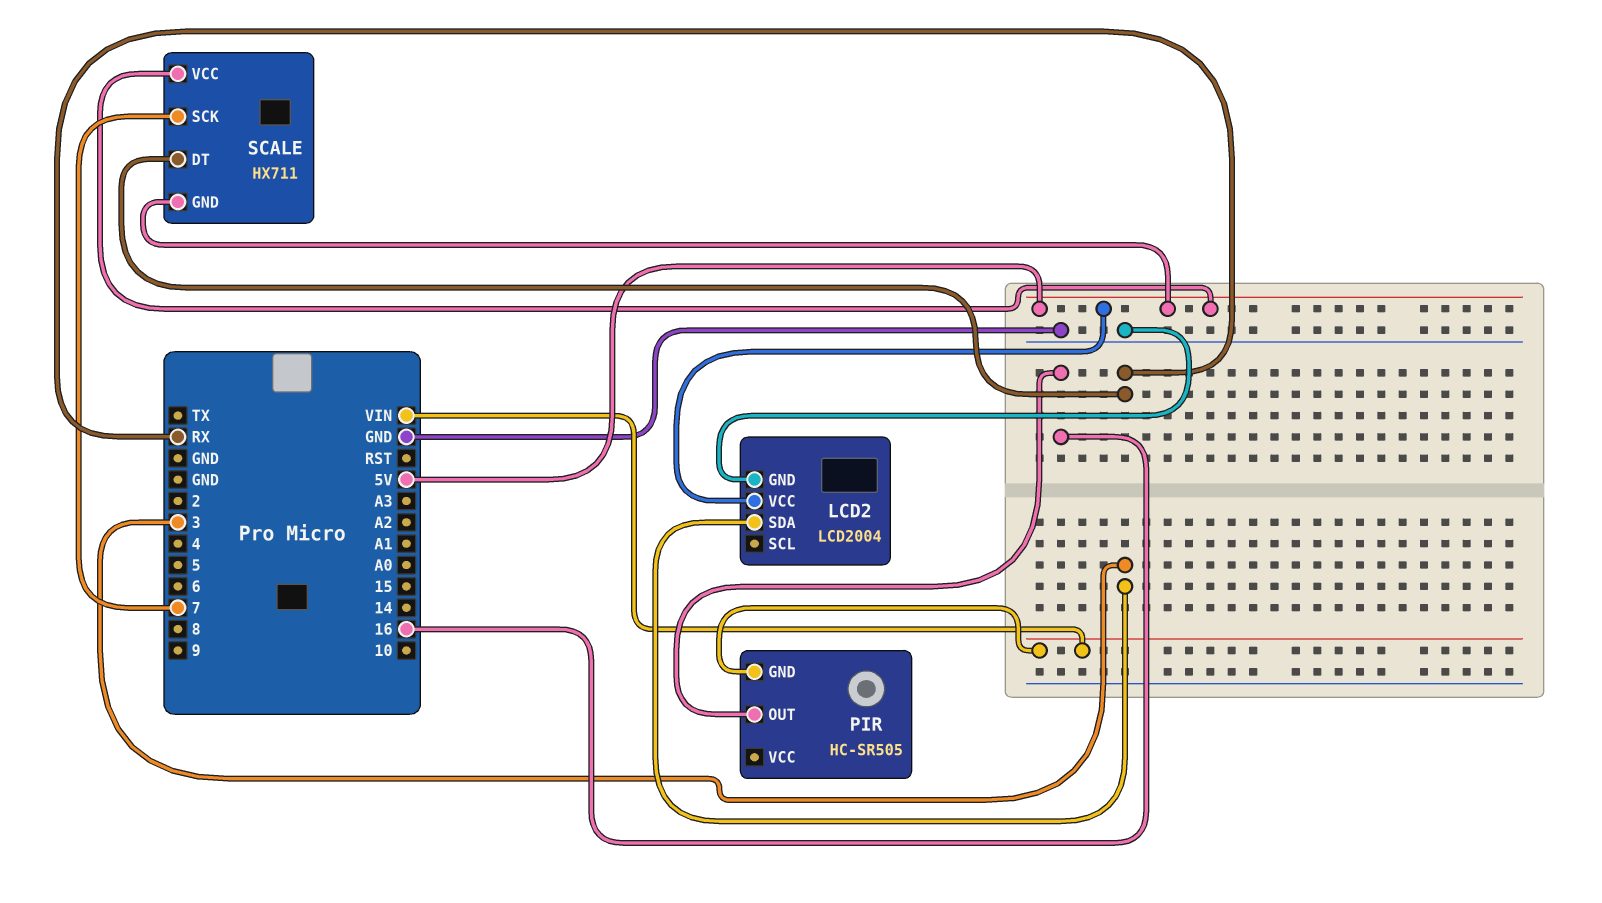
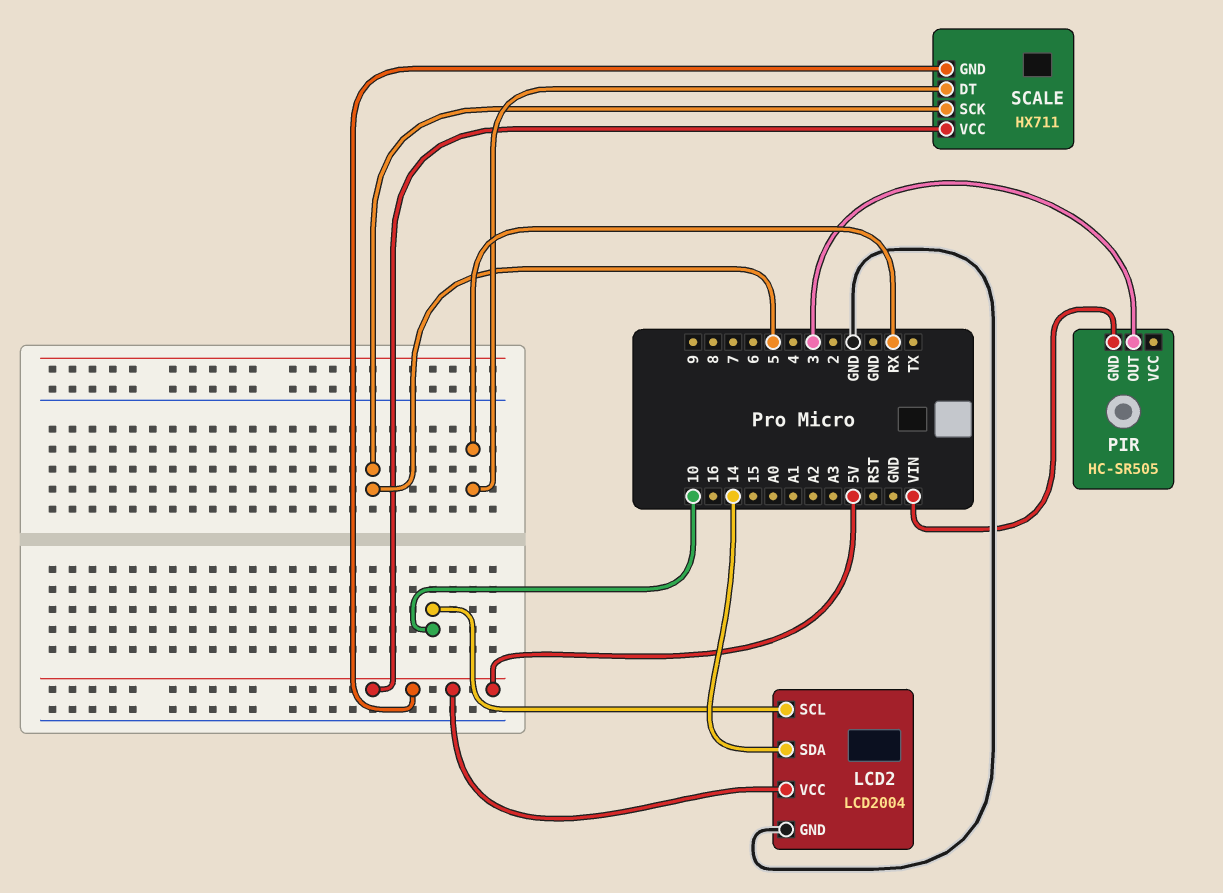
LCD2 pin SCL: none -> 10
LCD2 pin SDA: 3 -> 14
PIR pin OUT: 16 -> 3
SCALE pin SCK: 7 -> 5

